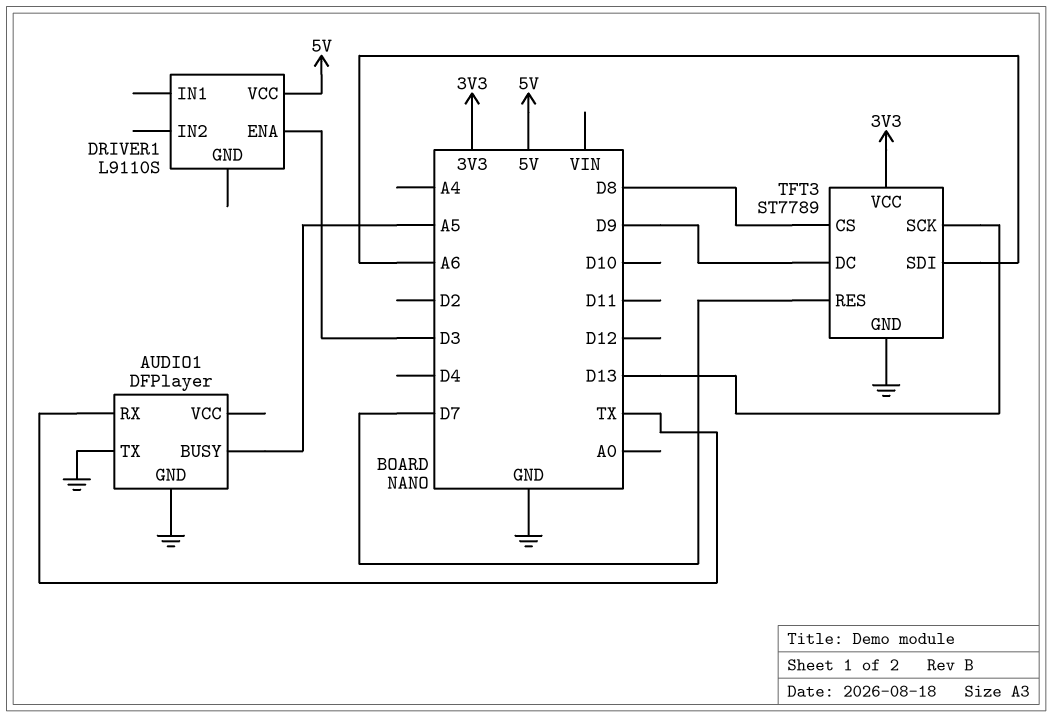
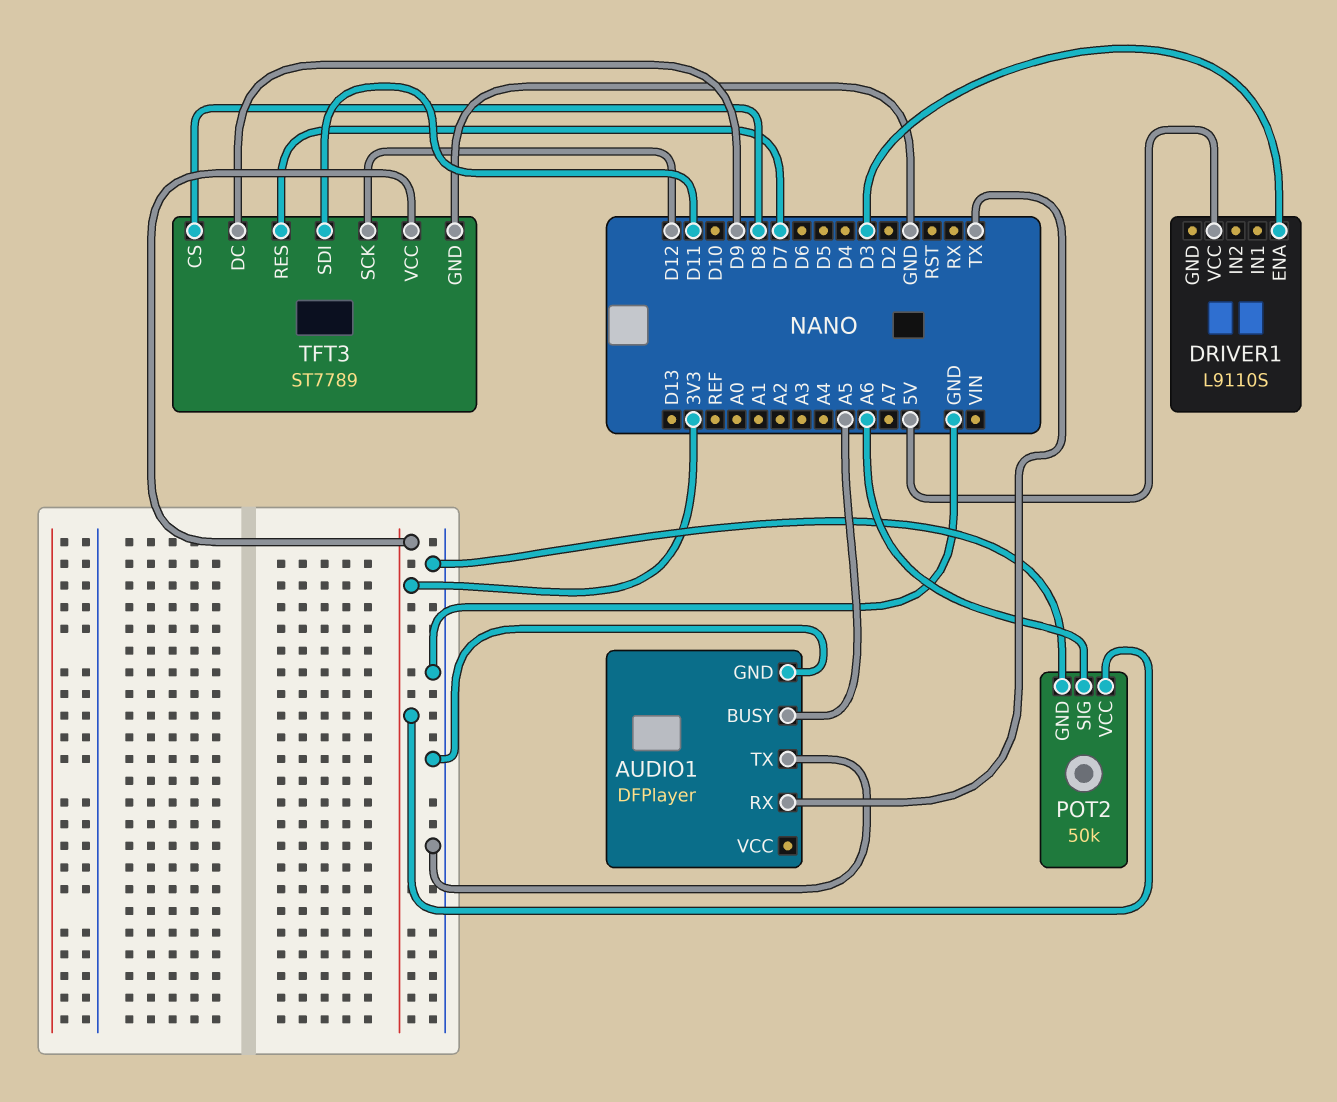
POT2: none -> 50k
POT2 pin GND: none -> GND
POT2 pin SIG: none -> A6
POT2 pin VCC: none -> 3V3
TFT3 pin SCK: D13 -> D12
TFT3 pin SDI: A6 -> D11

